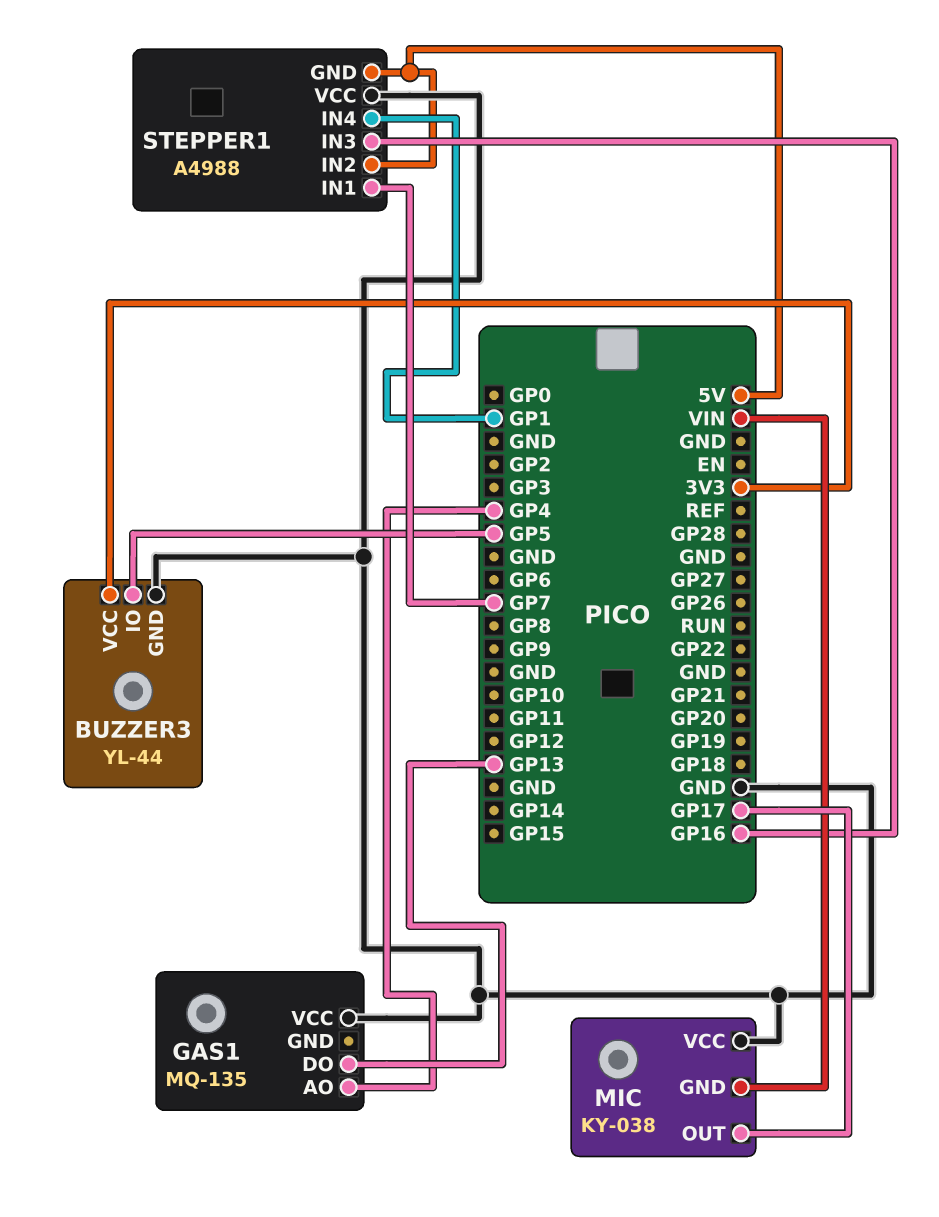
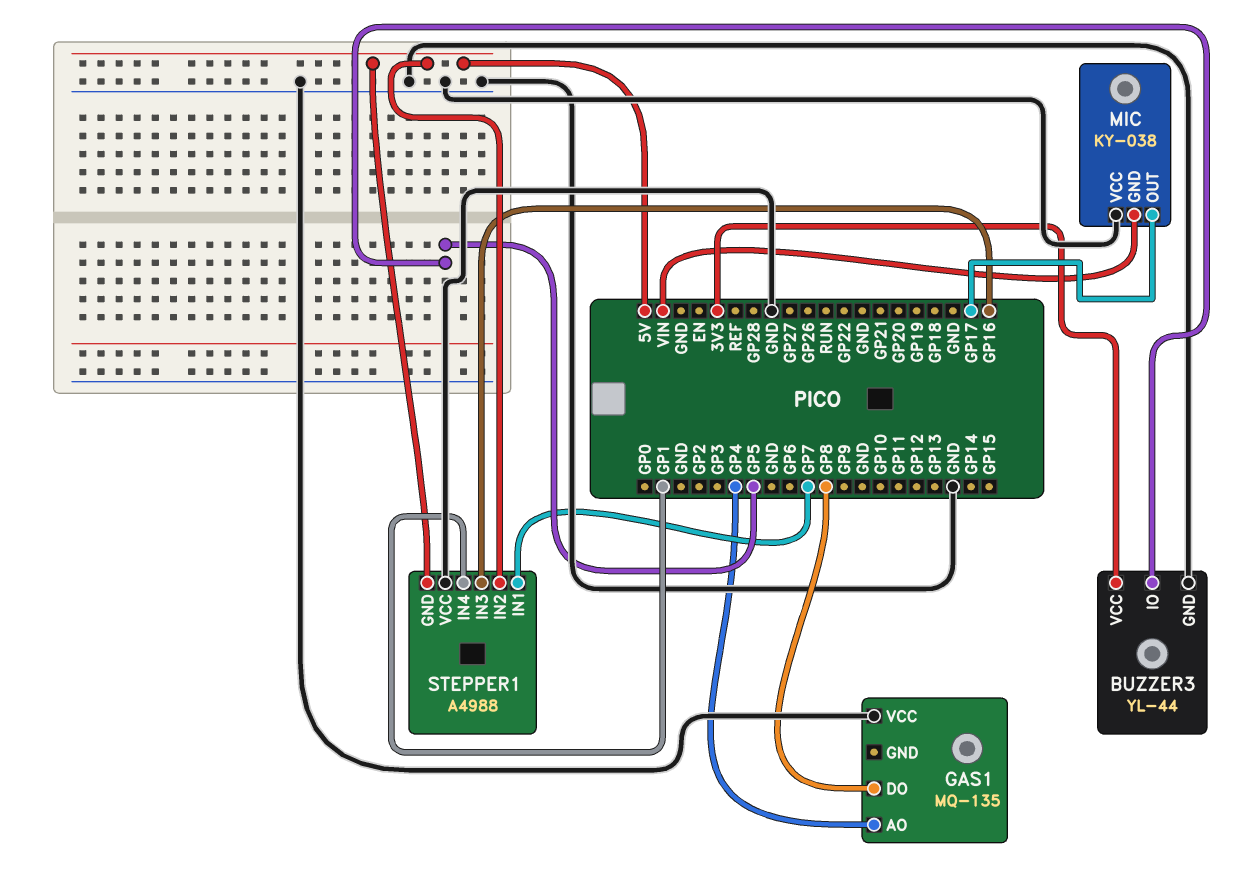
GAS1 pin DO: GP13 -> GP8

